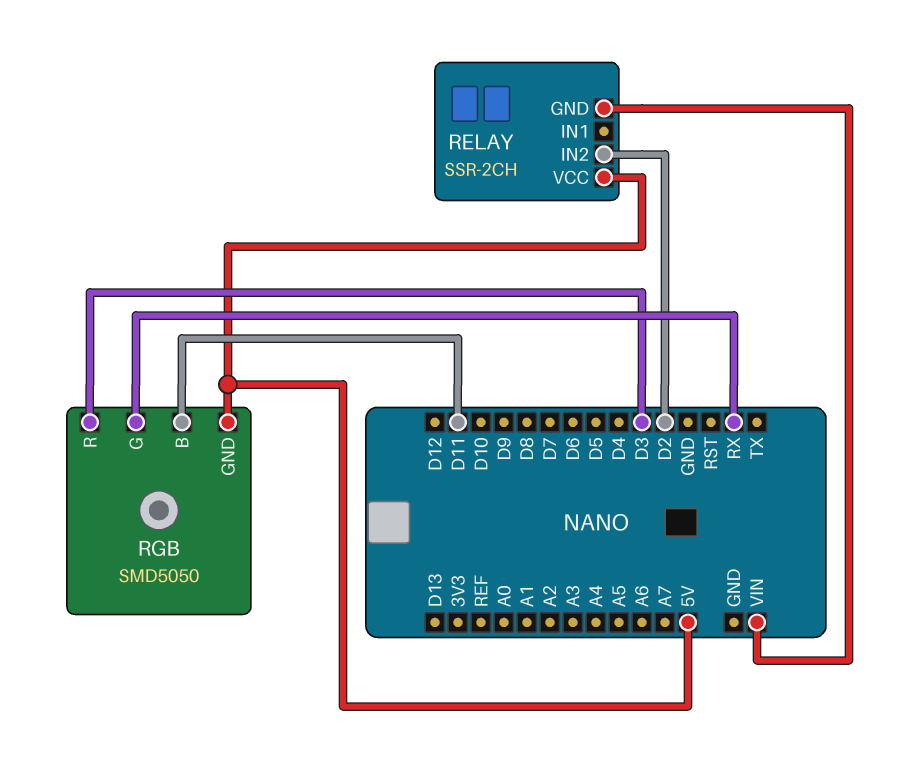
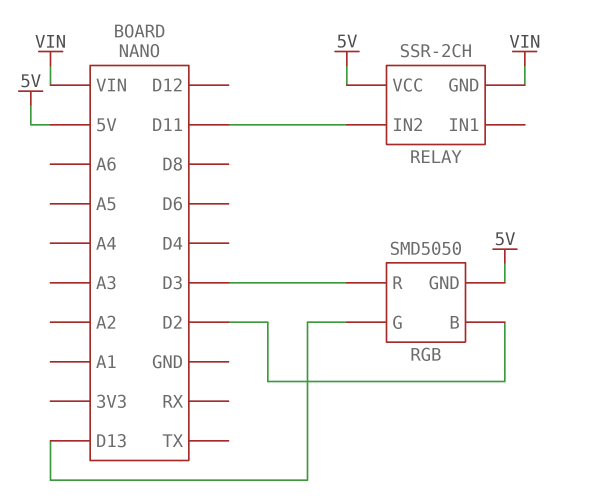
RELAY pin IN2: D2 -> D11
RGB pin B: D11 -> D2
RGB pin G: RX -> D13

